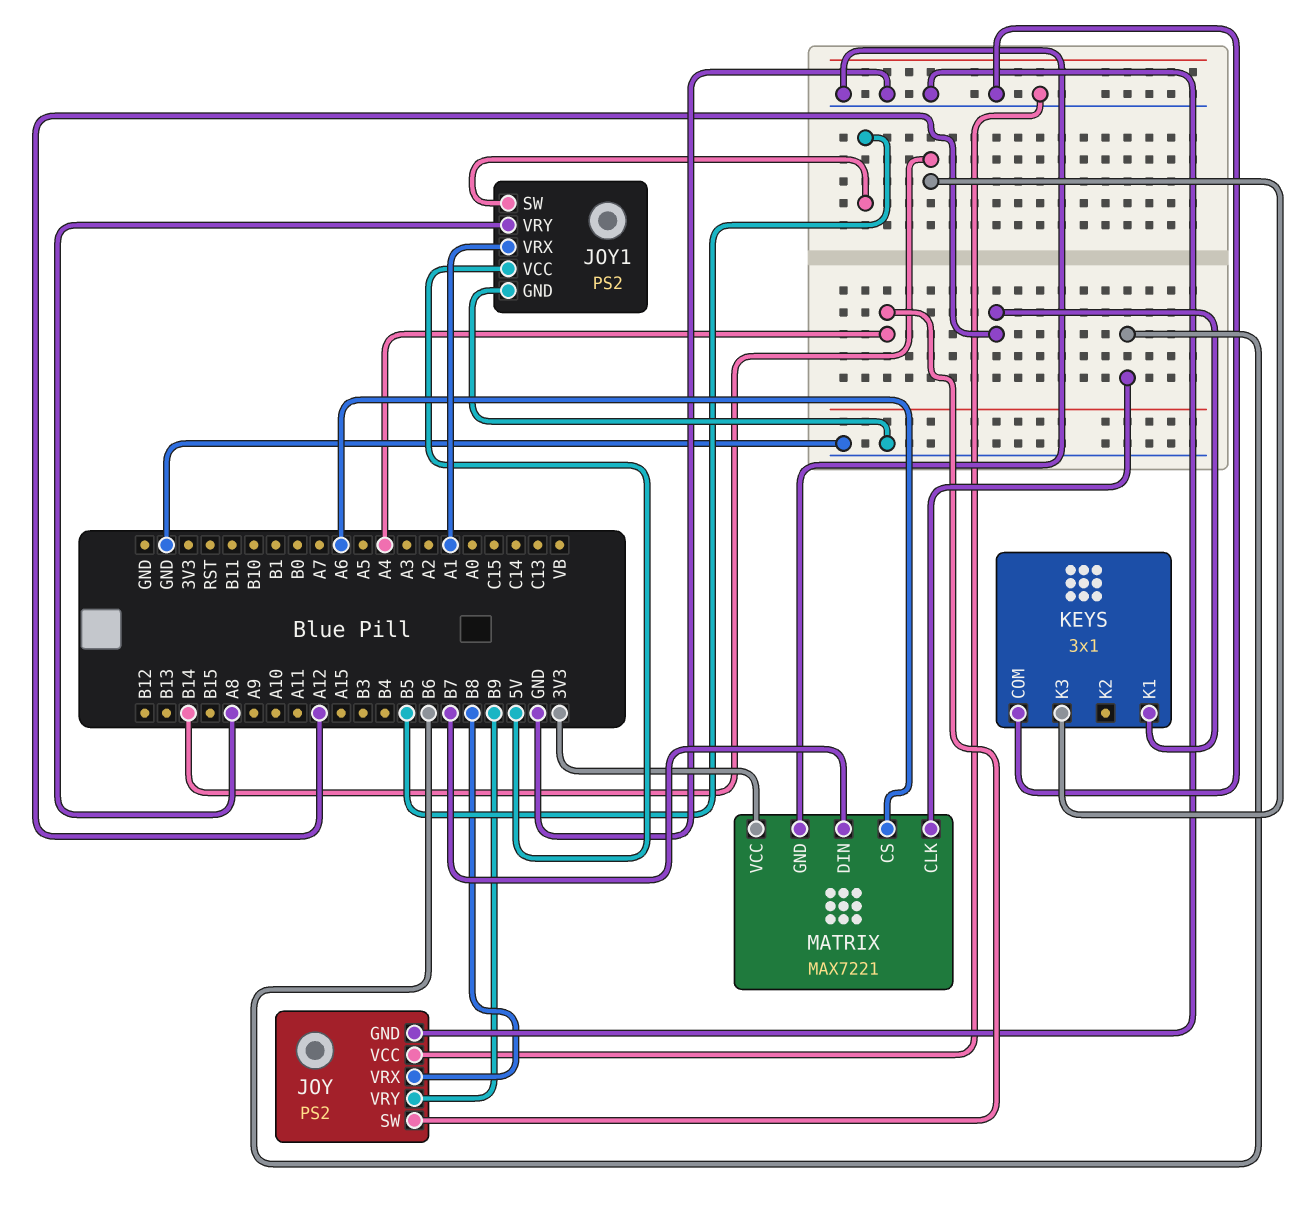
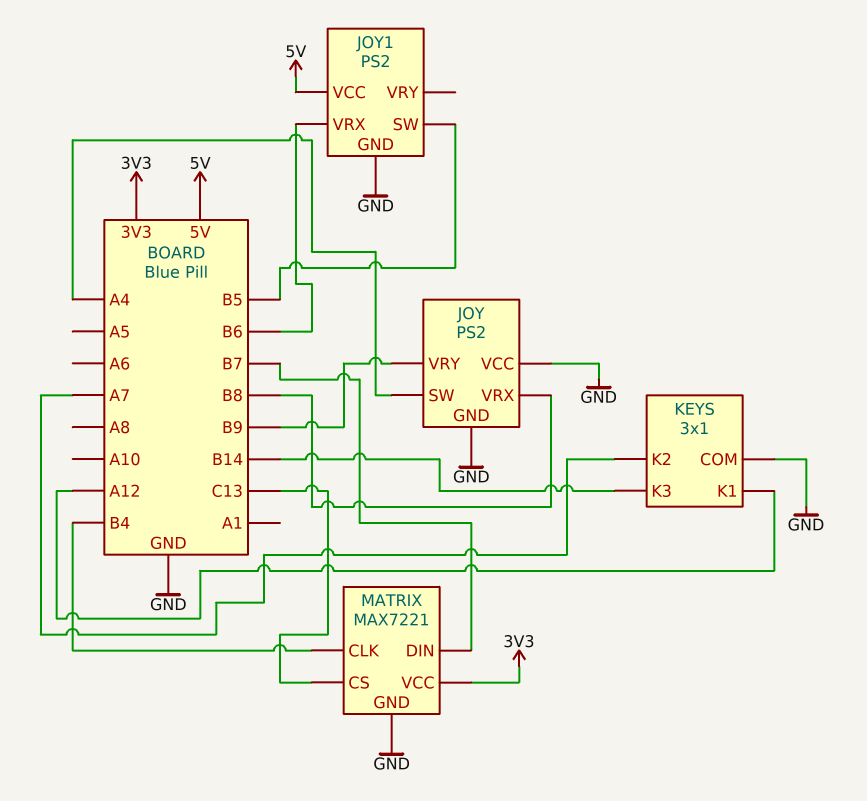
JOY1 pin VRX: A1 -> B6
JOY1 pin VRY: A8 -> none
KEYS pin K2: none -> A7
MATRIX pin CLK: B6 -> B4
MATRIX pin CS: A6 -> C13

